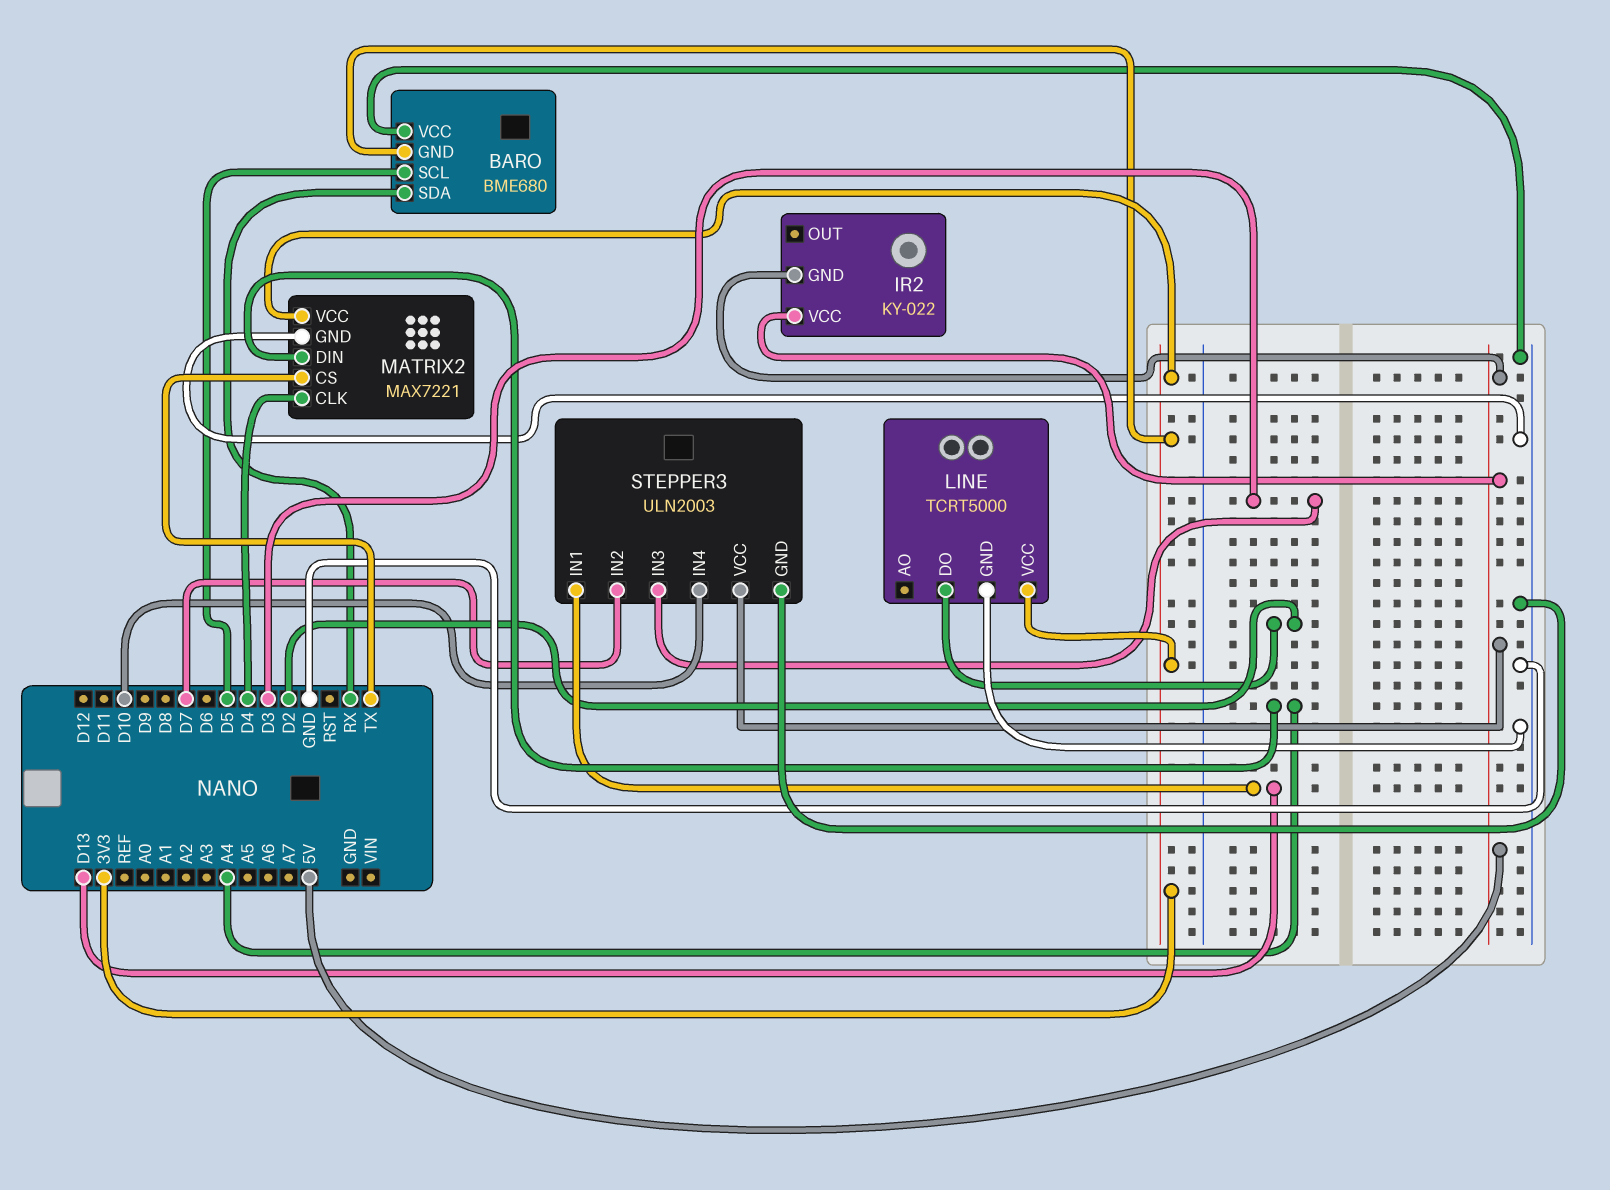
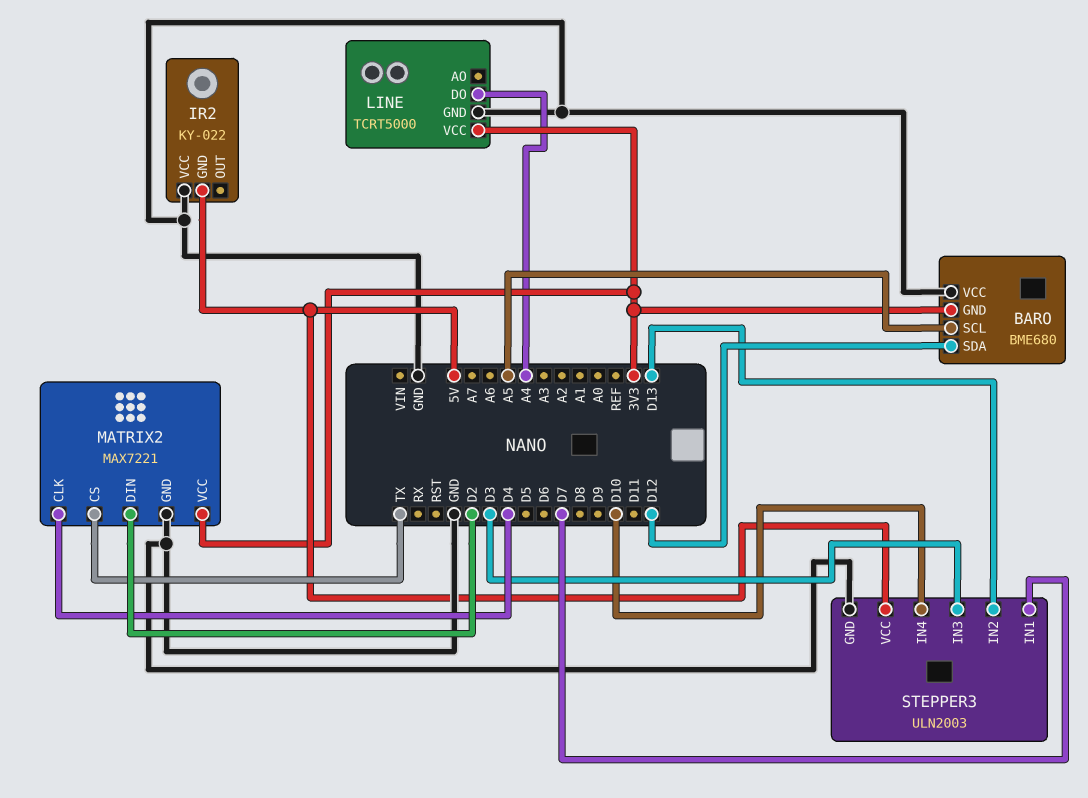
BARO pin SCL: D5 -> A5
BARO pin SDA: RX -> D12
IR2 pin VCC: 5V -> GND
LINE pin DO: D2 -> A4
MATRIX2 pin DIN: A4 -> D2
STEPPER3 pin IN1: D13 -> D7
STEPPER3 pin IN2: D7 -> D13

